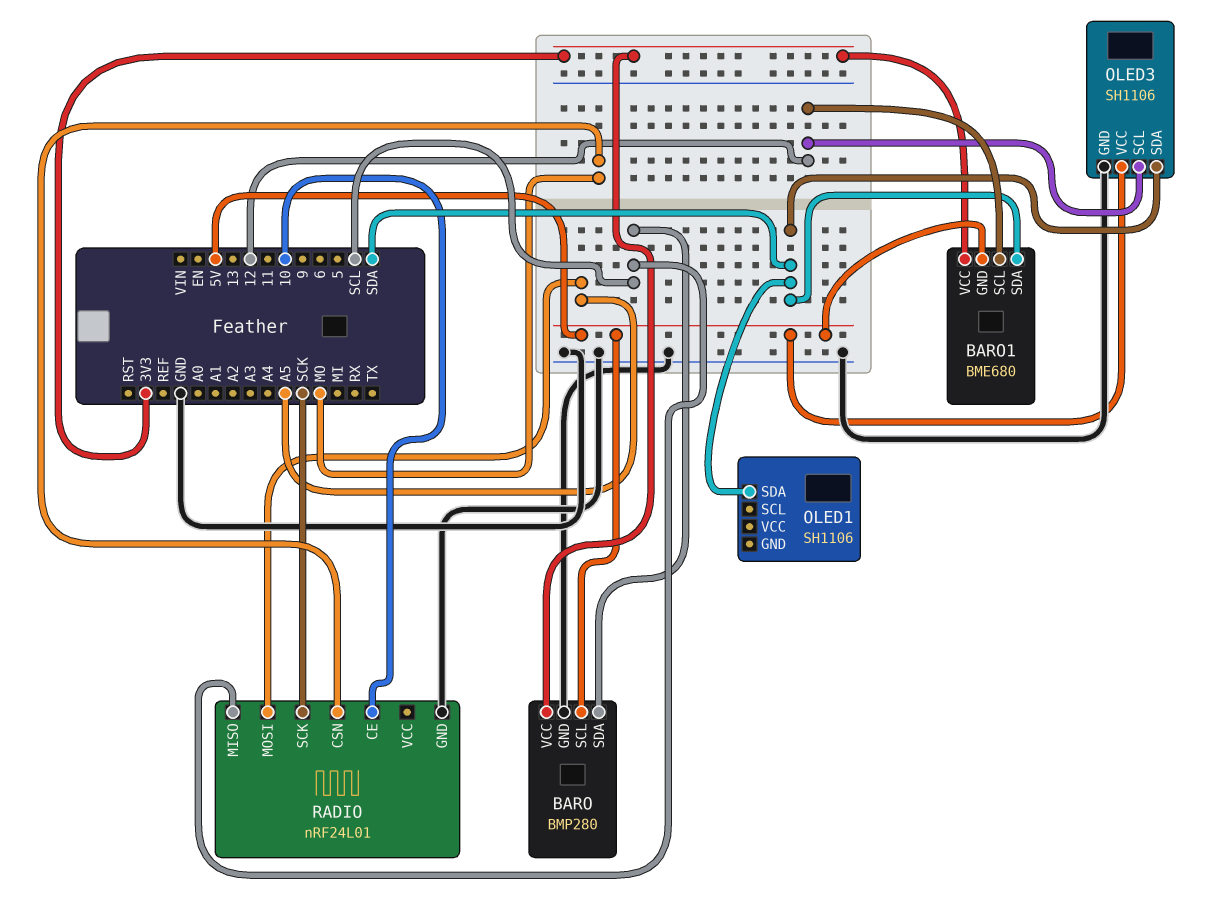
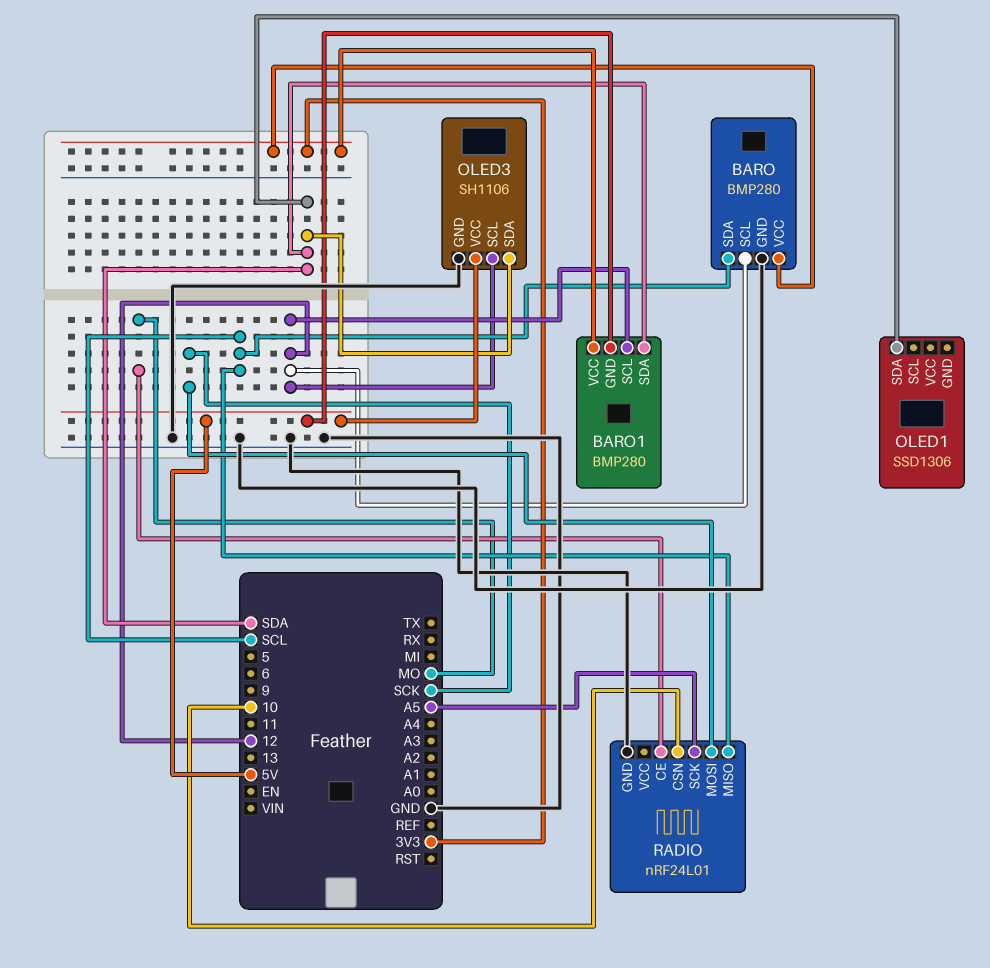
BARO pin SCL: 5V -> 12
BARO1: BME680 -> BMP280
OLED1: SH1106 -> SSD1306
RADIO pin CE: 10 -> MO
RADIO pin CSN: MO -> 10
RADIO pin MOSI: A5 -> SCK
RADIO pin SCK: SCK -> A5

